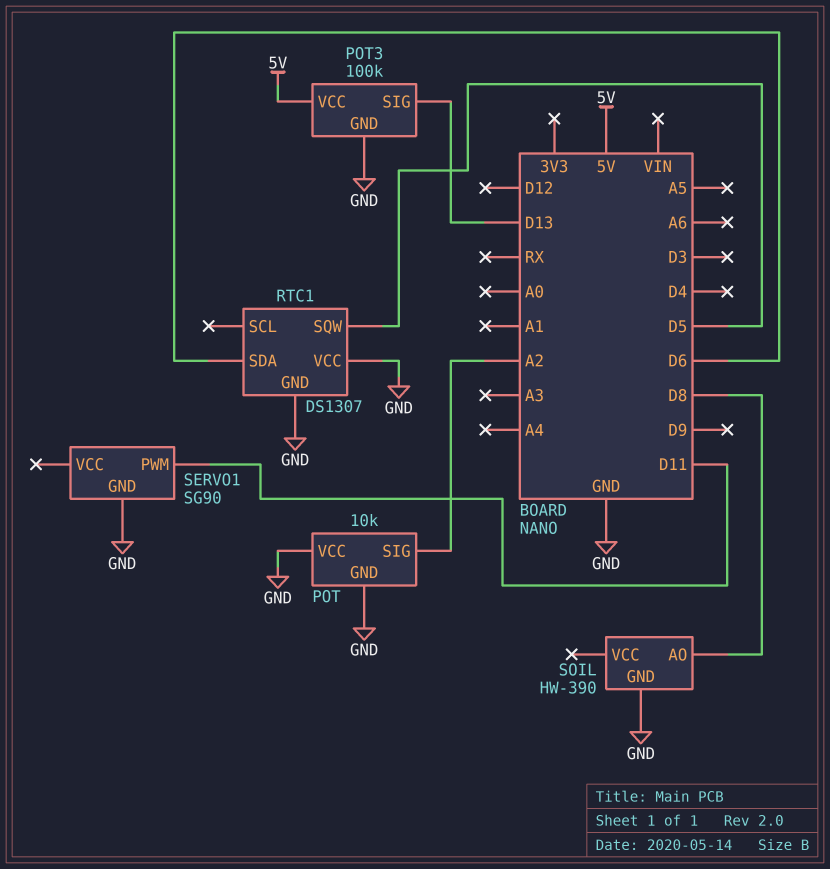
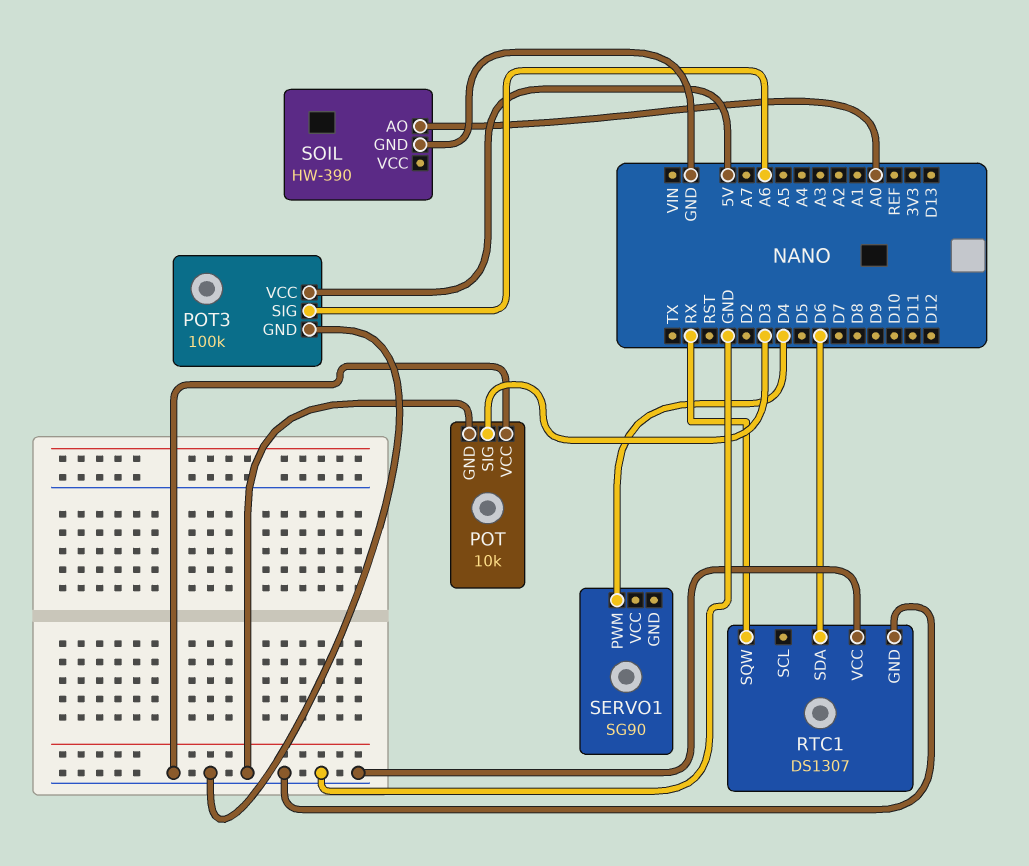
POT pin SIG: A2 -> D3
POT3 pin SIG: D13 -> A6
RTC1 pin SQW: D5 -> RX
SERVO1 pin GND: GND -> none
SERVO1 pin PWM: D11 -> D4
SOIL pin AO: D8 -> A0

